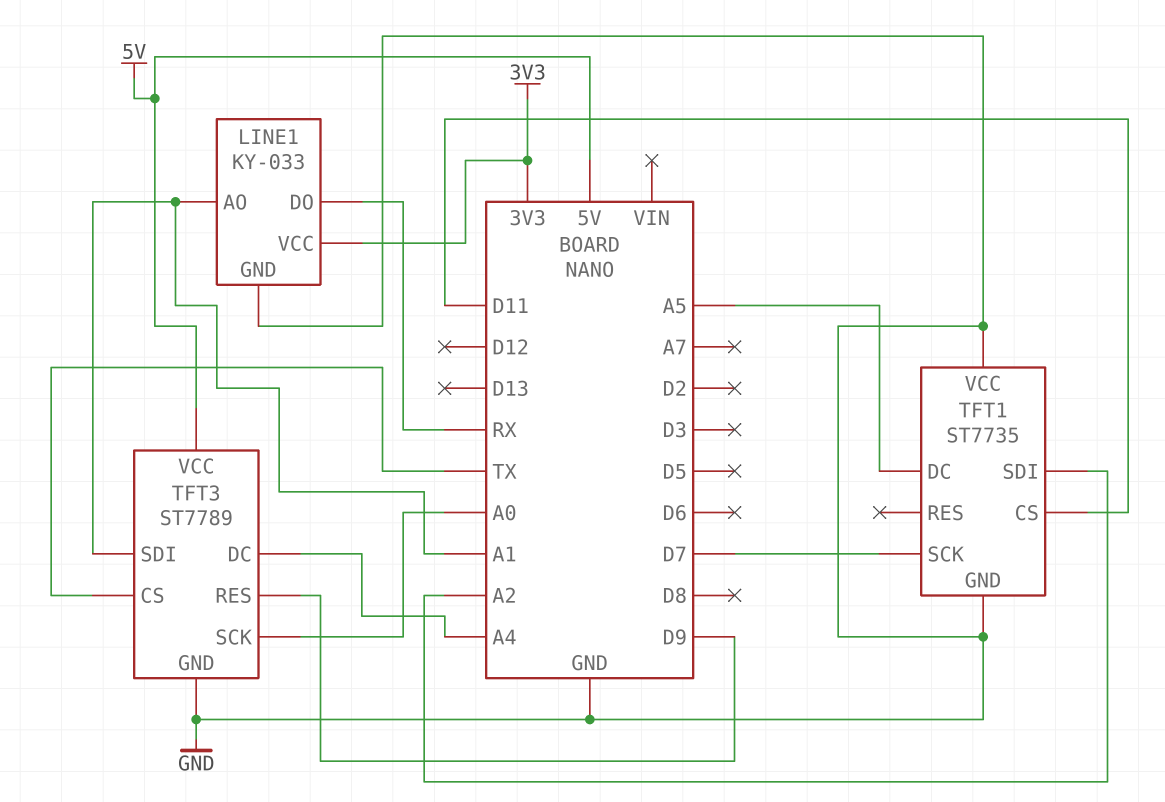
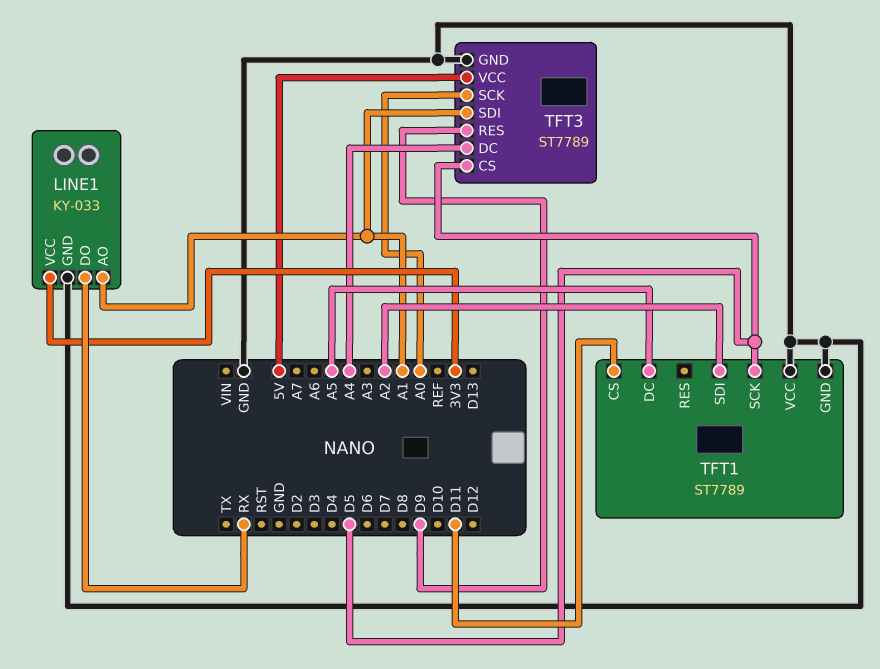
TFT1: ST7735 -> ST7789
TFT1 pin SCK: D7 -> D5
TFT3 pin CS: TX -> D5

